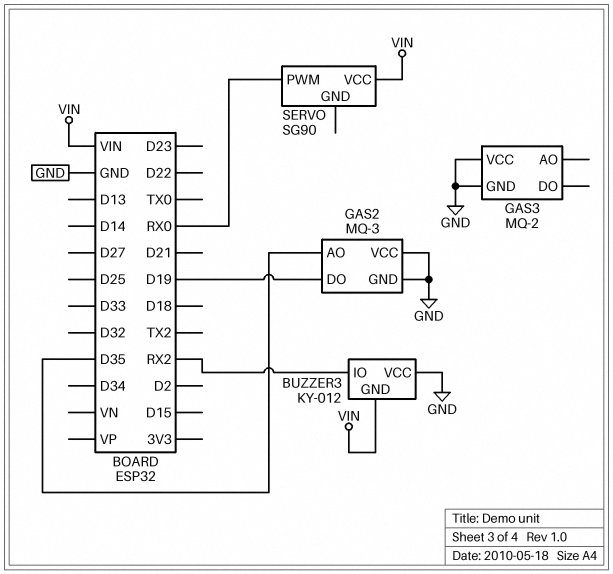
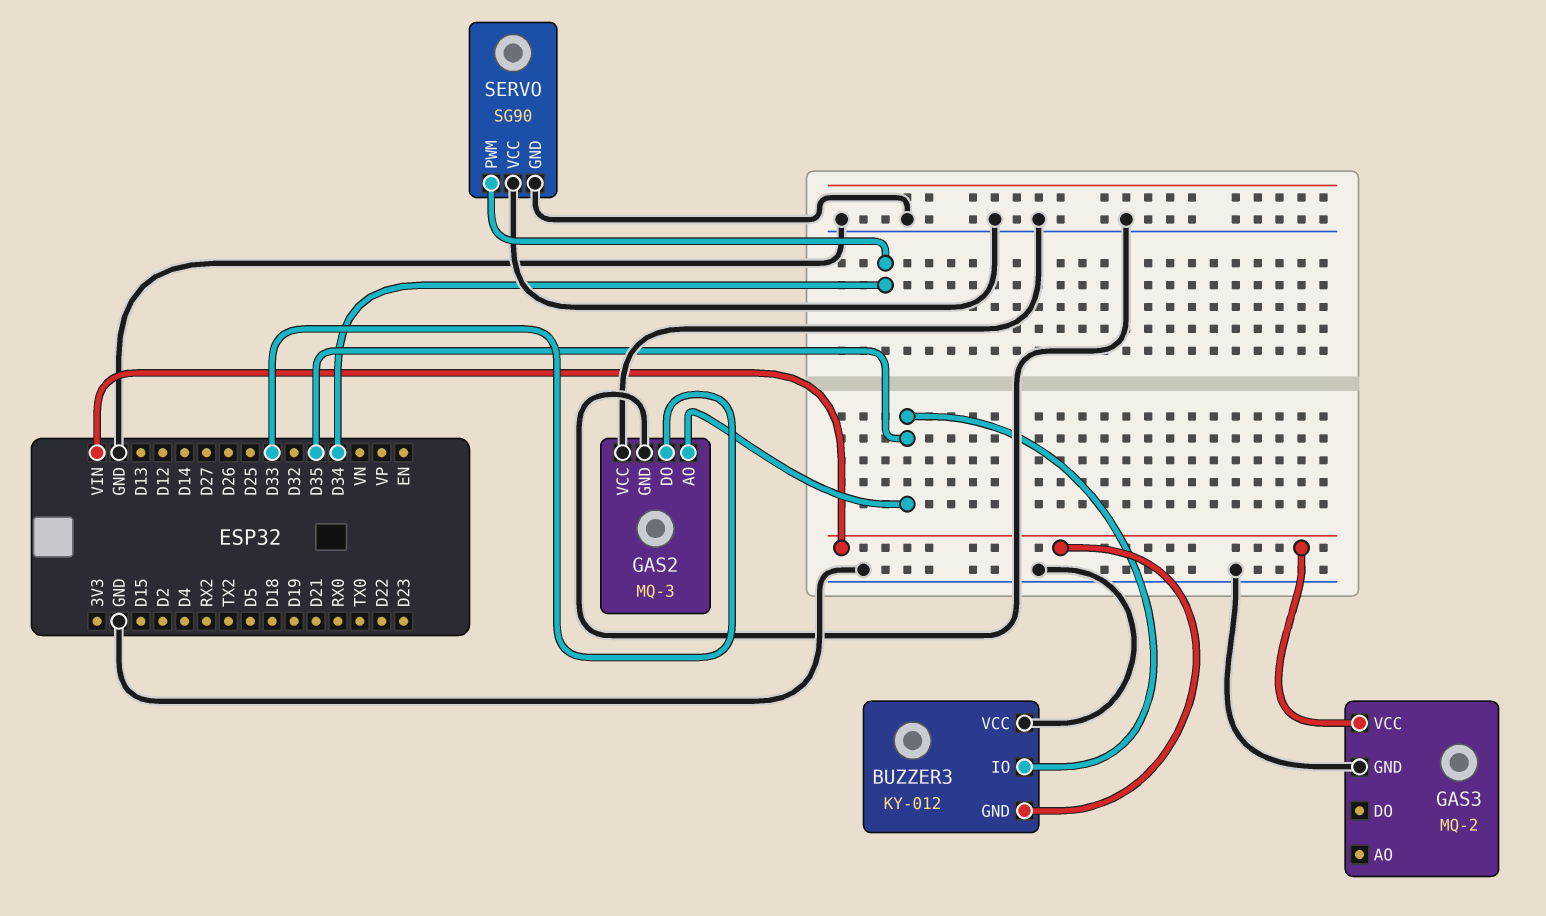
BUZZER3 pin IO: RX2 -> D35
GAS2 pin DO: D19 -> D33
GAS3 pin VCC: GND -> VIN
SERVO pin GND: none -> GND
SERVO pin PWM: RX0 -> D34
SERVO pin VCC: VIN -> GND

